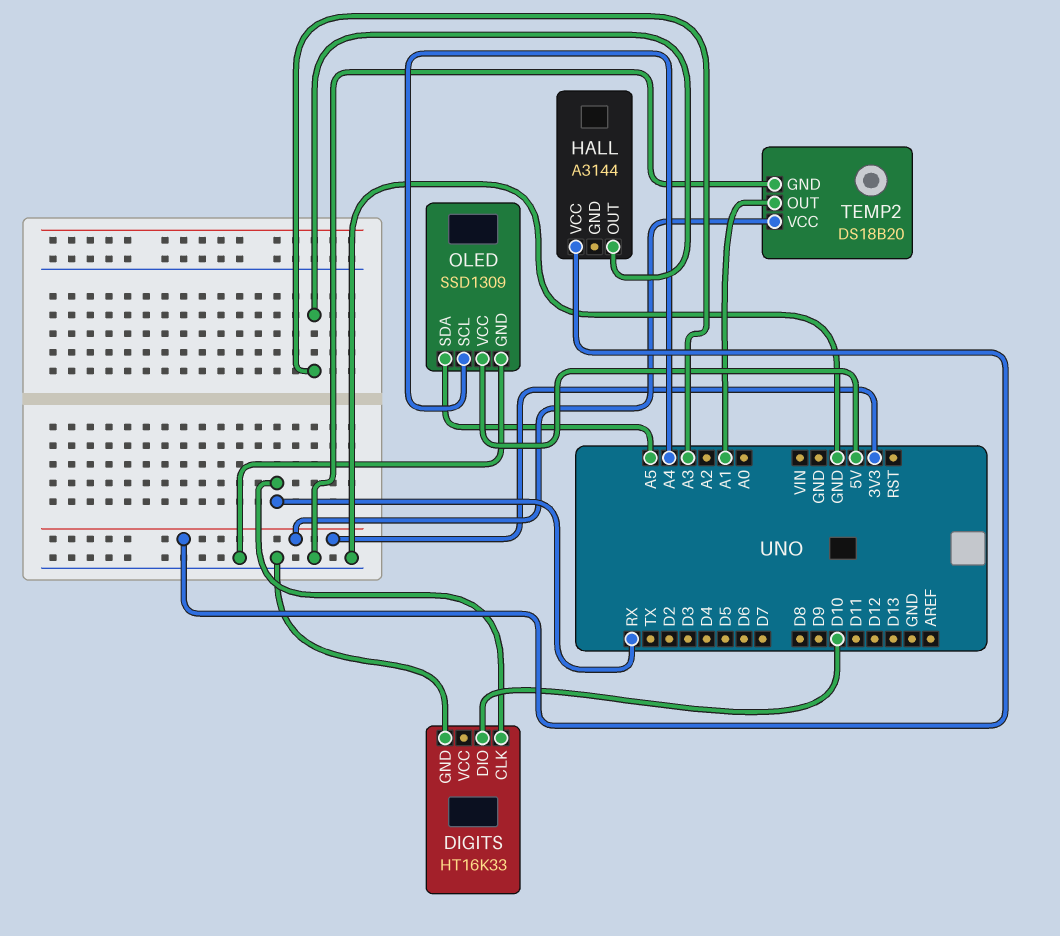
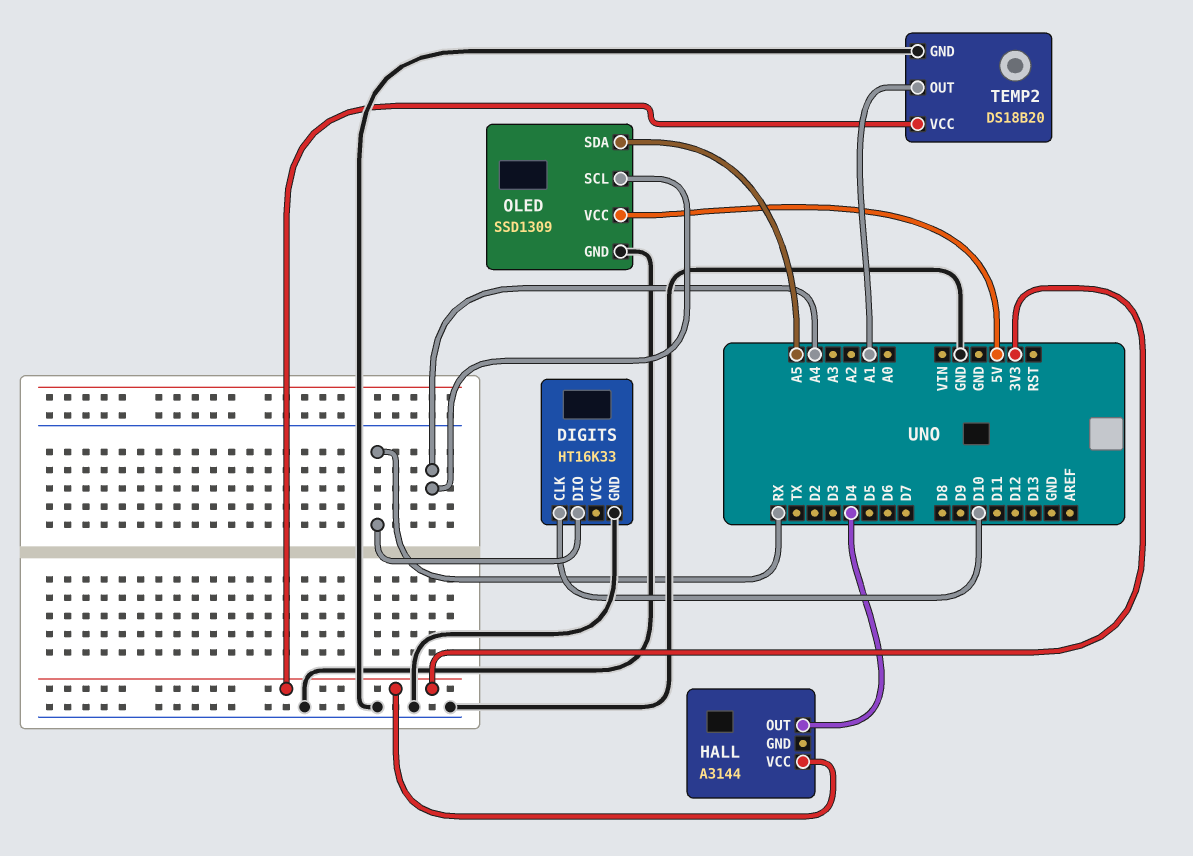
DIGITS pin CLK: RX -> D10
DIGITS pin DIO: D10 -> RX
HALL pin OUT: A3 -> D4

